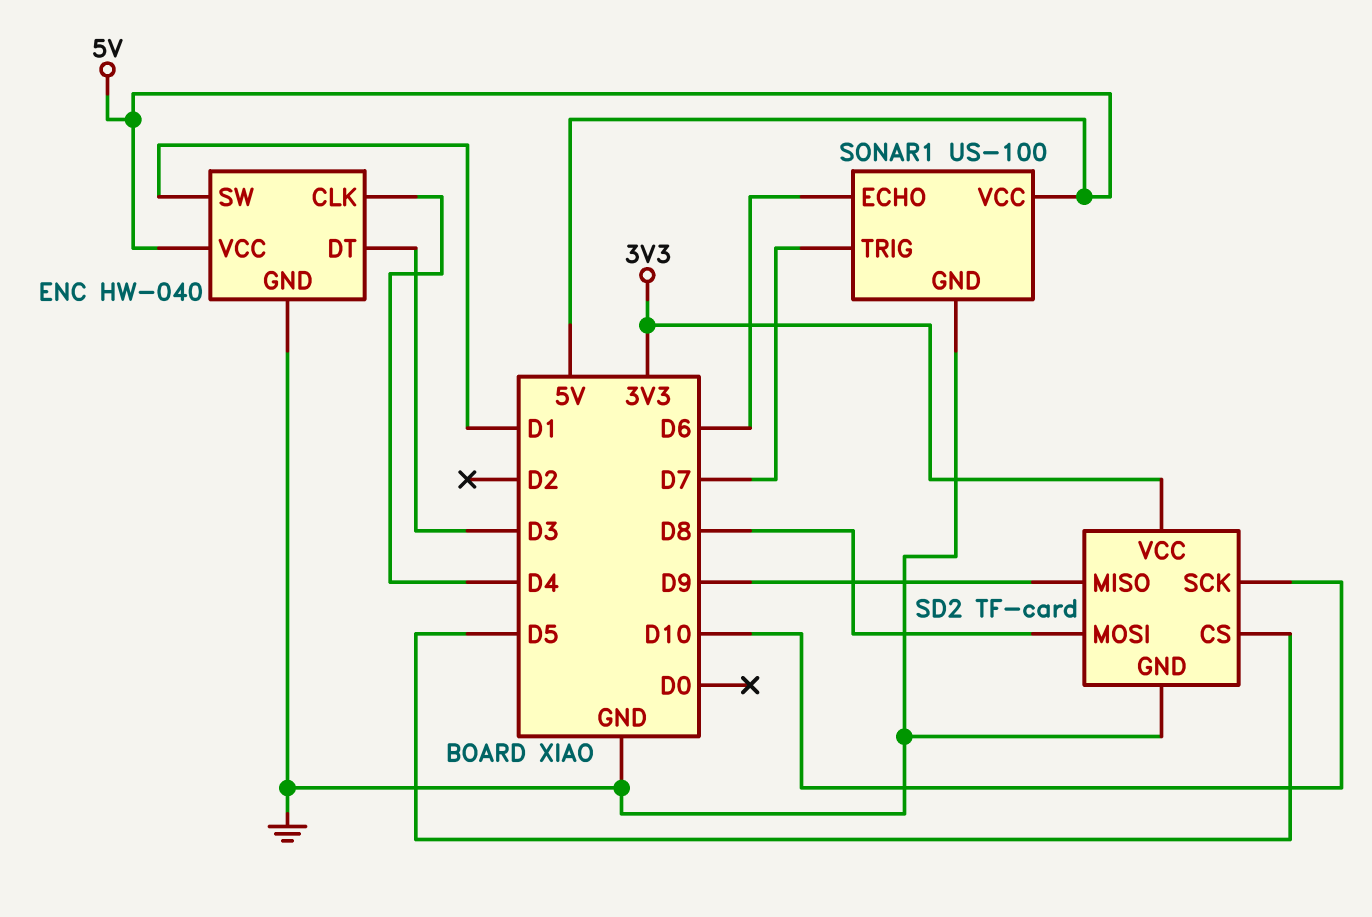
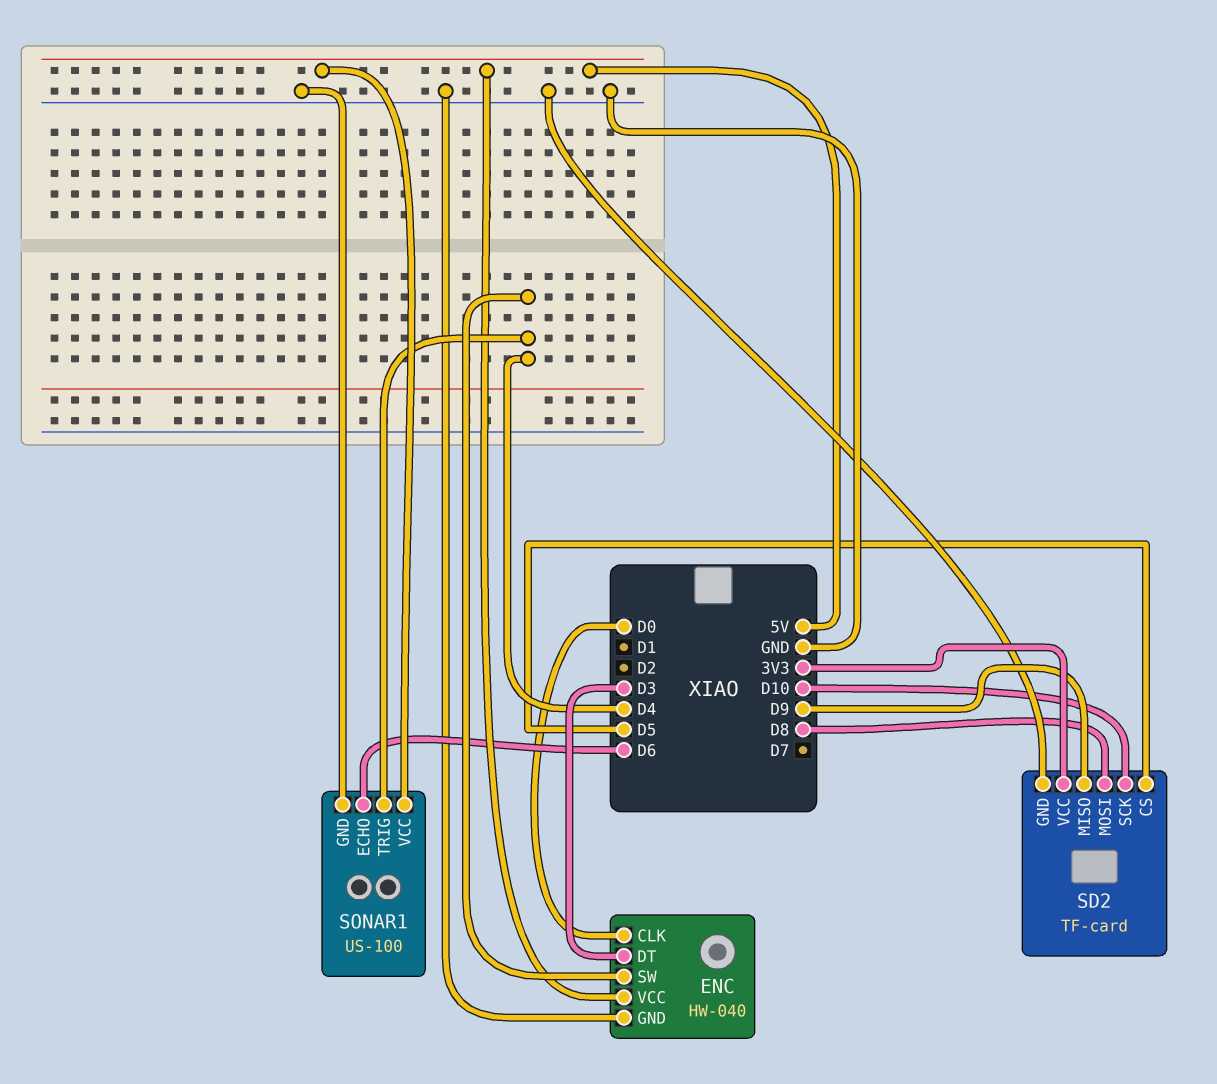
ENC pin CLK: D4 -> D0
ENC pin SW: D1 -> D4
SONAR1 pin TRIG: D7 -> D4

